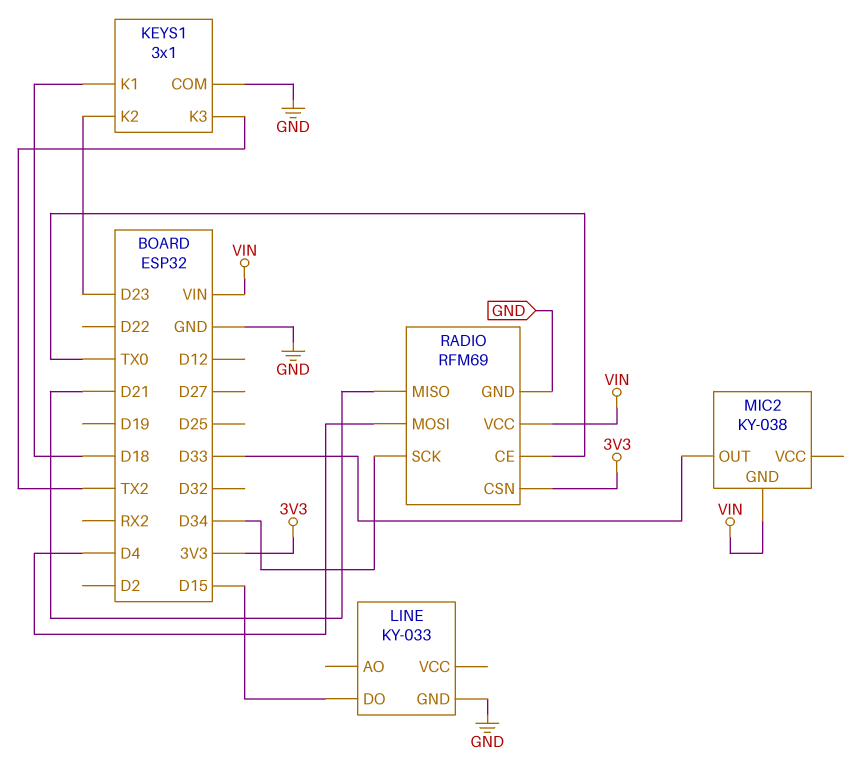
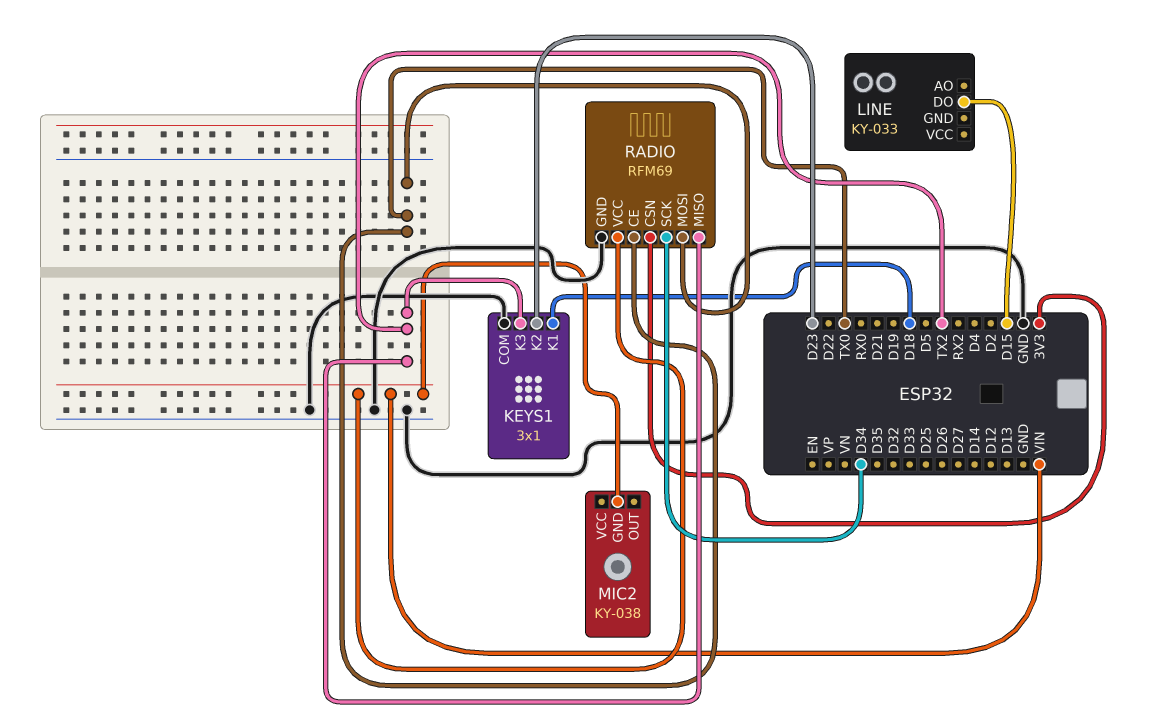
LINE pin GND: GND -> none
MIC2 pin OUT: D33 -> none
RADIO pin MISO: D21 -> TX2
RADIO pin MOSI: D4 -> TX0

